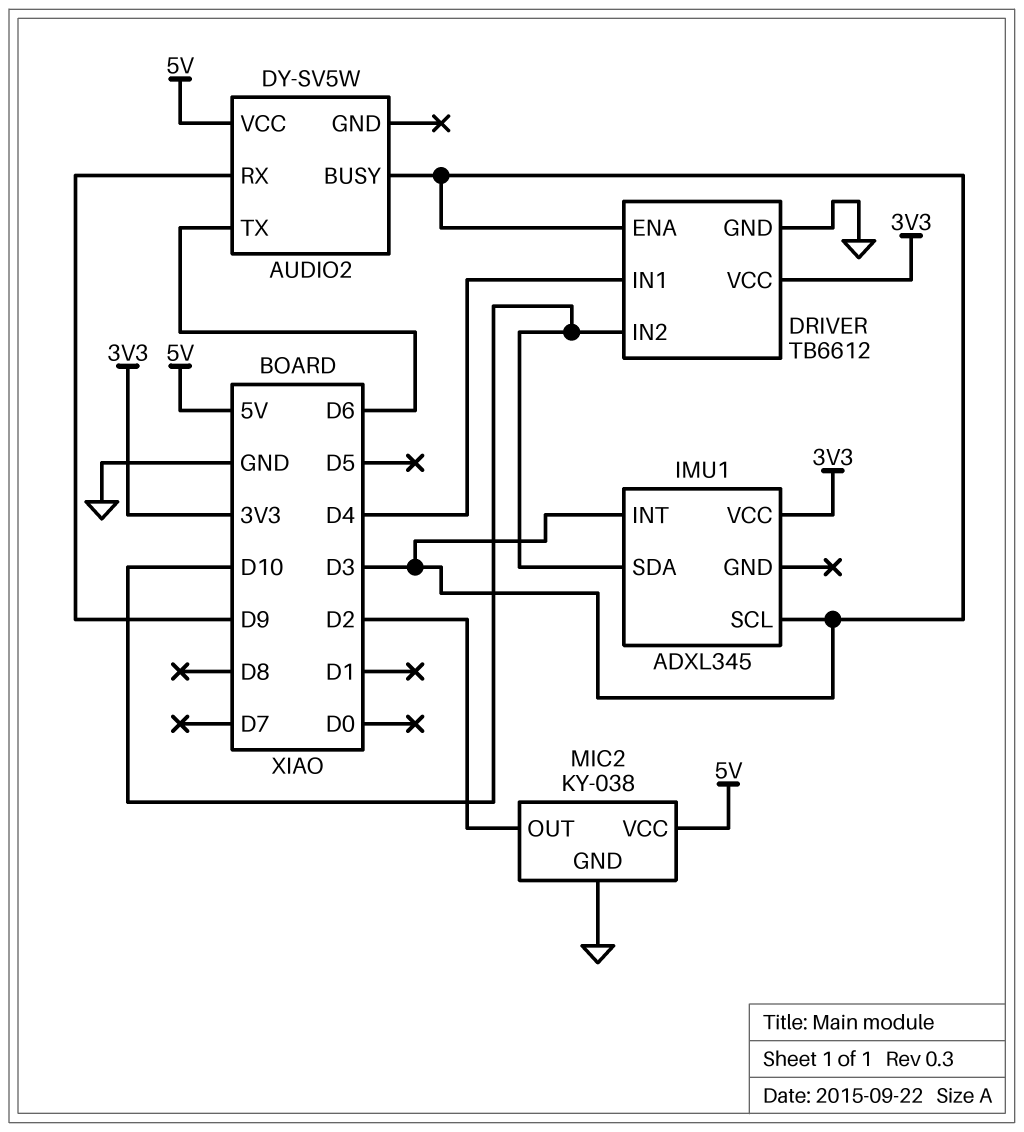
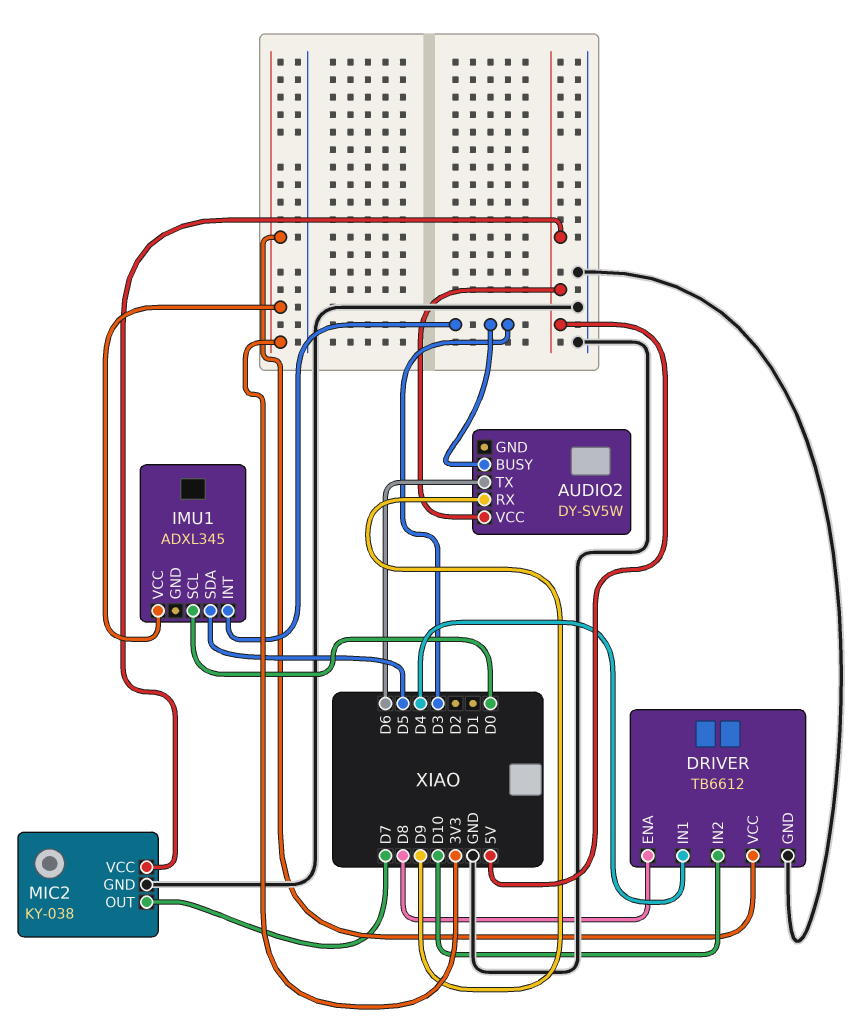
DRIVER pin ENA: D3 -> D8
IMU1 pin SCL: D3 -> D0
IMU1 pin SDA: D10 -> D5
MIC2 pin OUT: D2 -> D7

